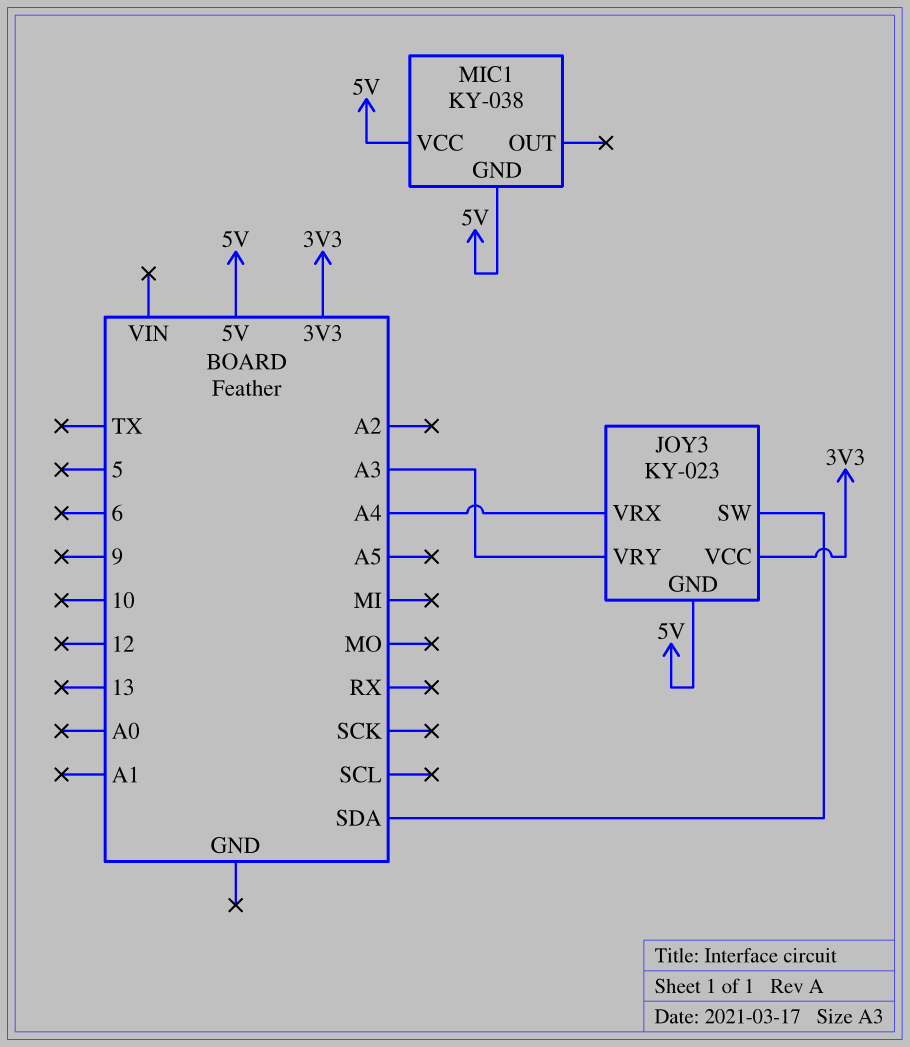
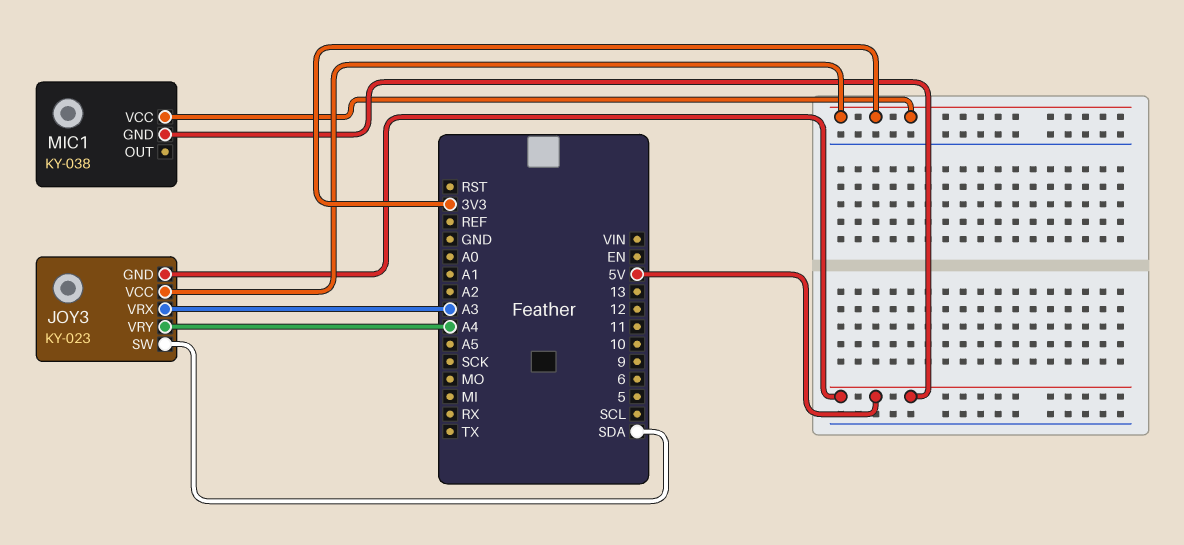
JOY3 pin VRX: A4 -> A3
JOY3 pin VRY: A3 -> A4
MIC1 pin VCC: 5V -> 3V3

